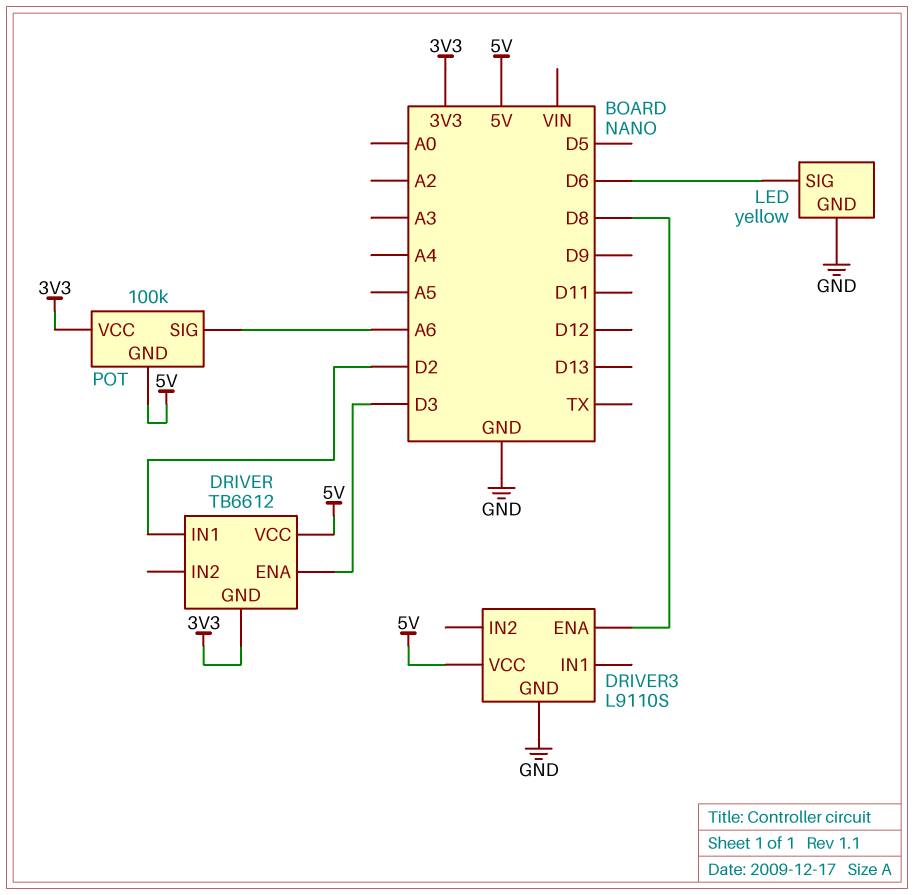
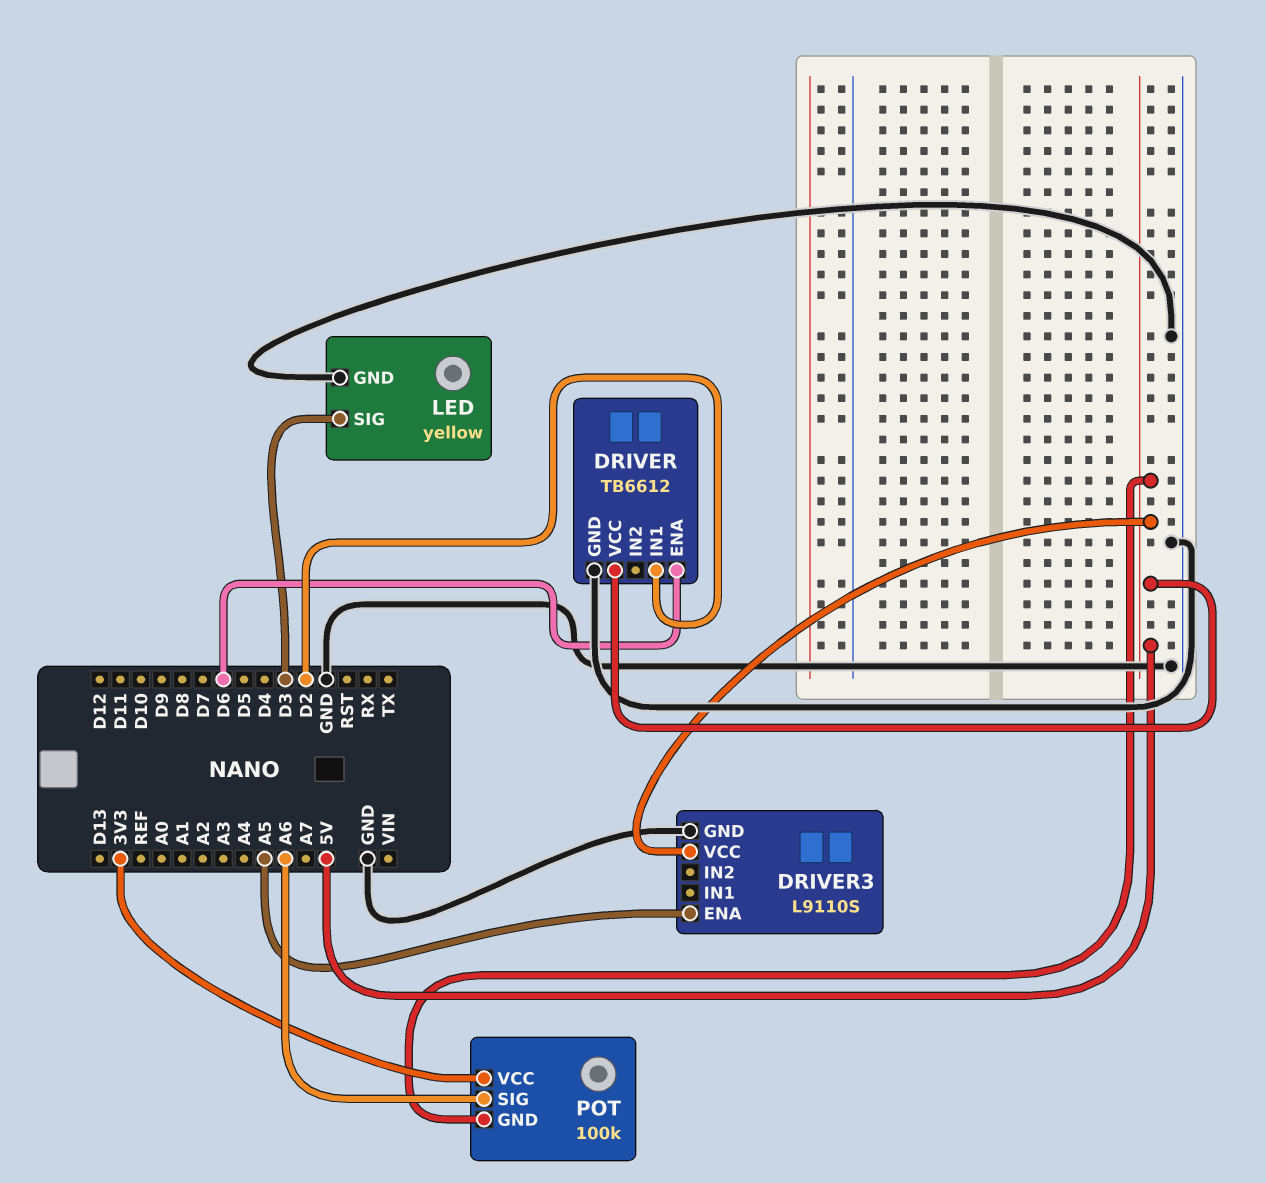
DRIVER pin ENA: D3 -> D6
DRIVER pin GND: 3V3 -> GND
DRIVER3 pin ENA: D8 -> A5
LED pin SIG: D6 -> D3

